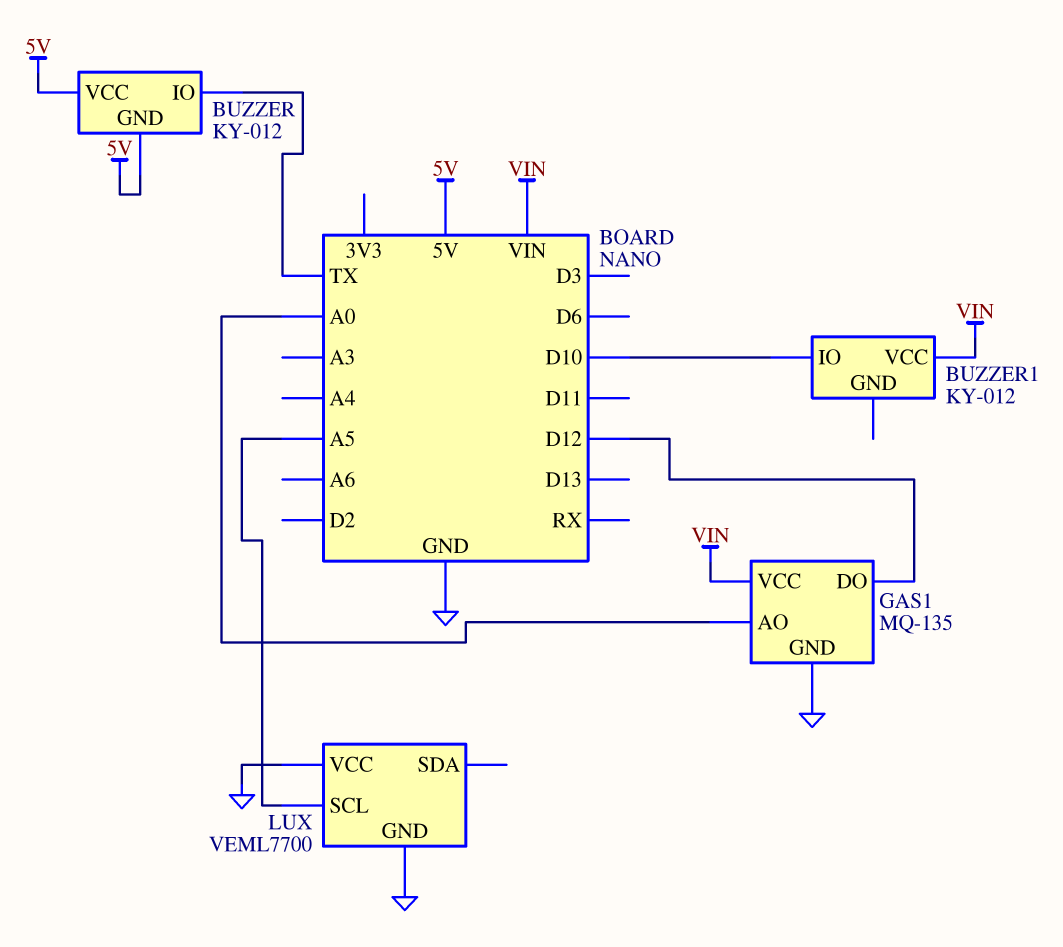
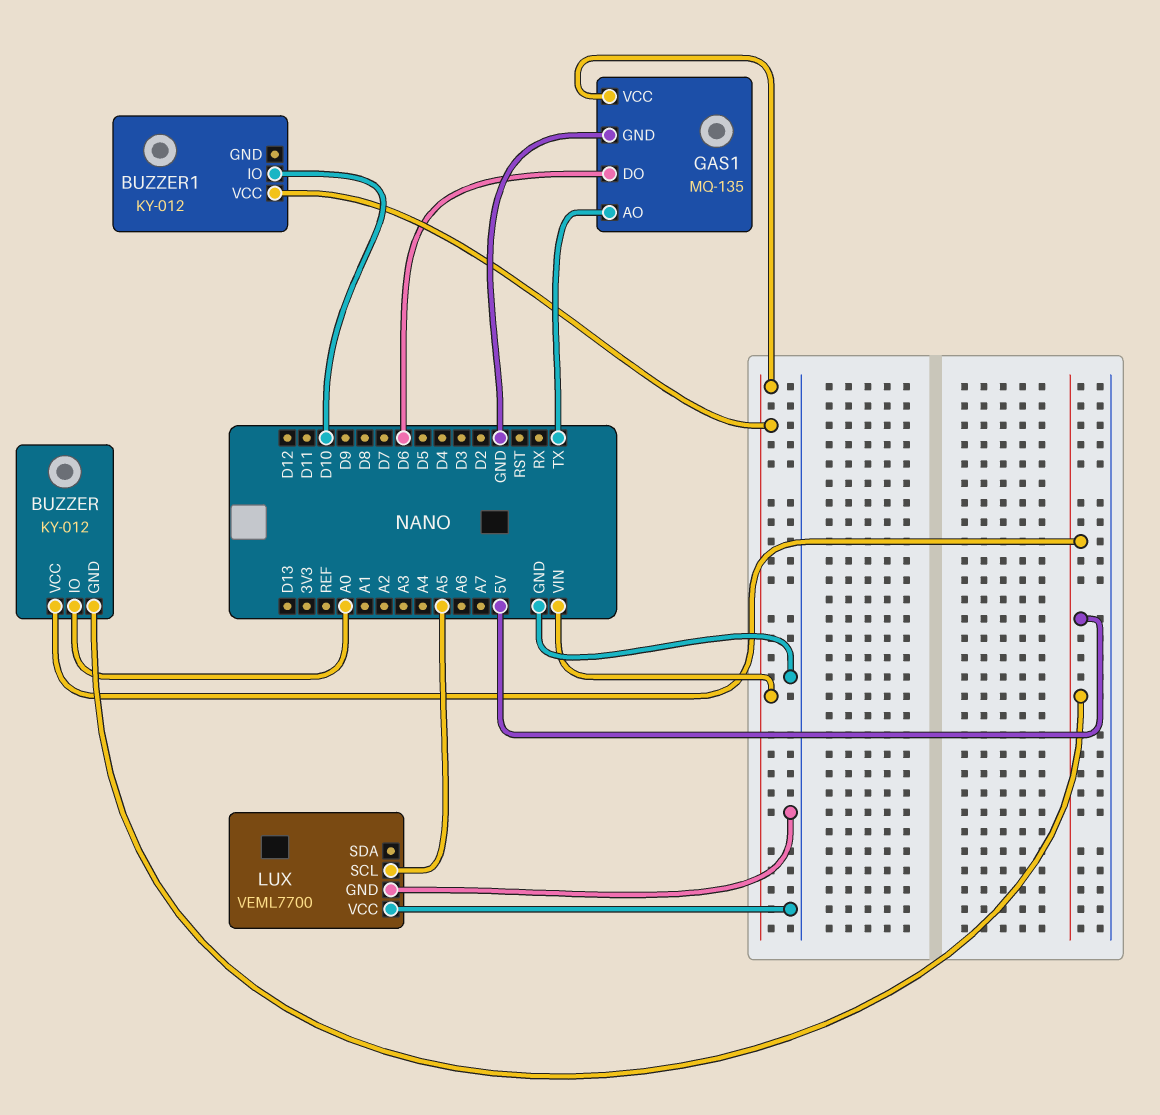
BUZZER pin IO: TX -> A0
GAS1 pin AO: A0 -> TX
GAS1 pin DO: D12 -> D6

